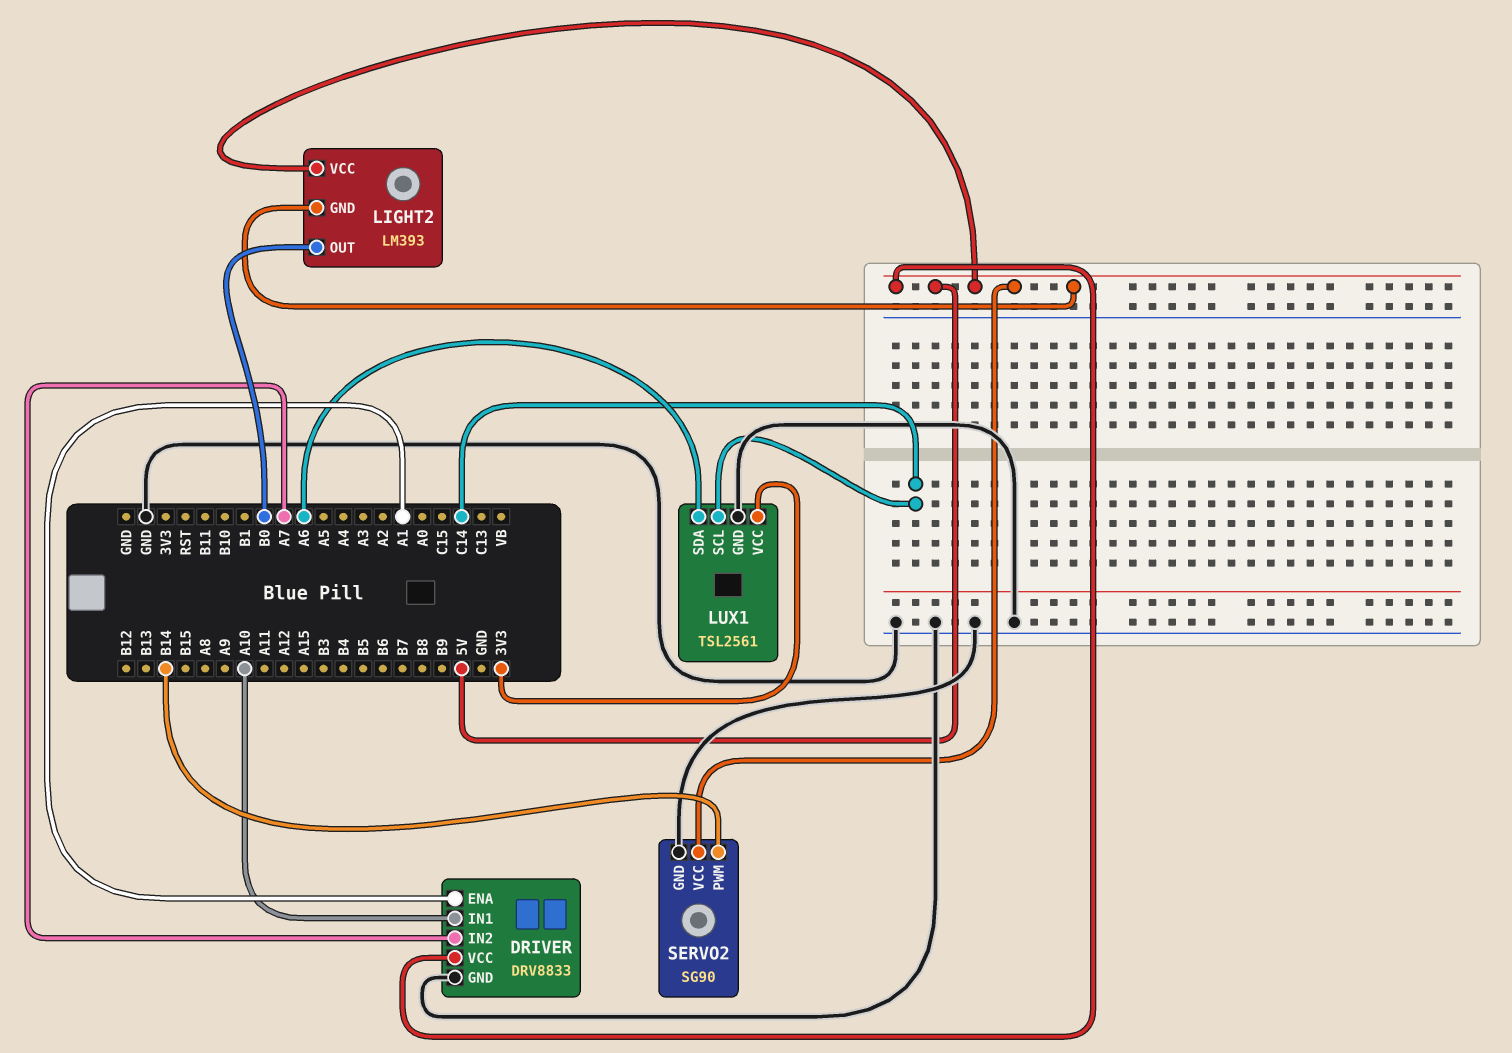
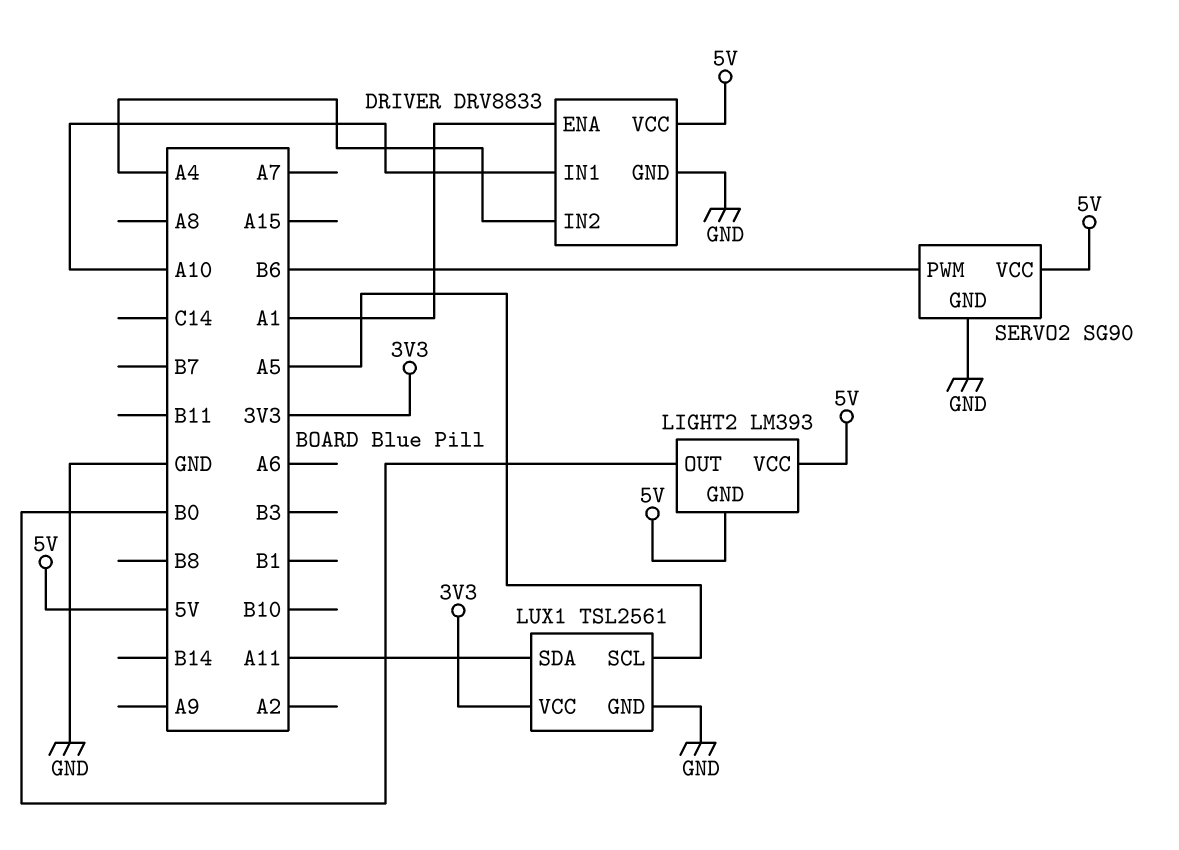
DRIVER pin IN2: A7 -> A4
LUX1 pin SCL: C14 -> A5
LUX1 pin SDA: A6 -> A11
SERVO2 pin PWM: B14 -> B6

